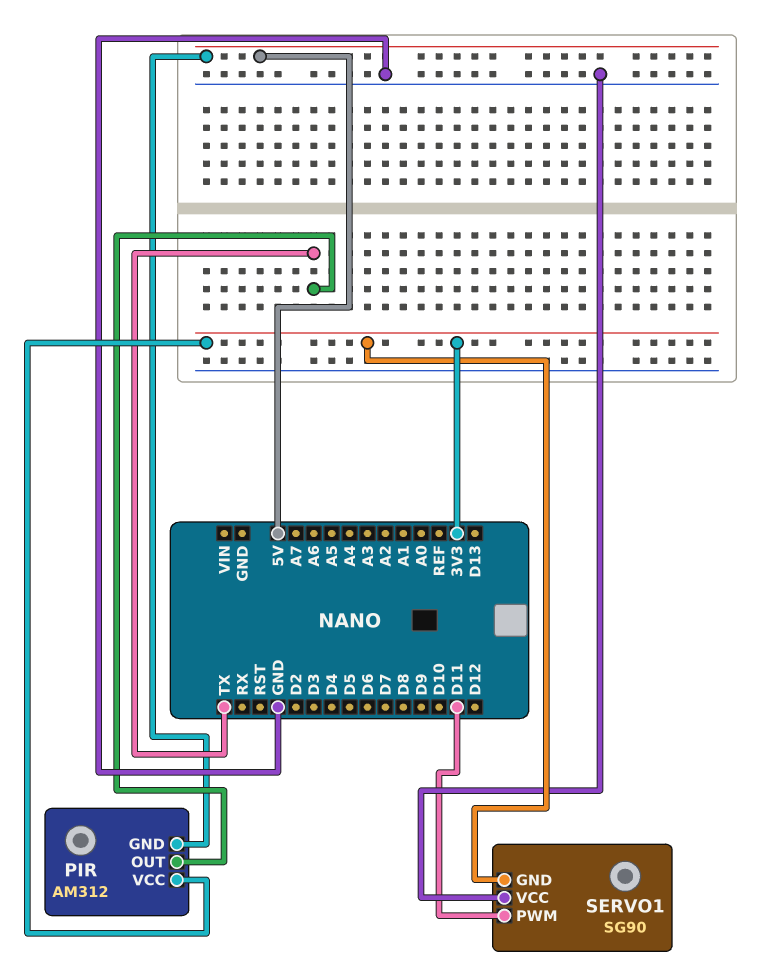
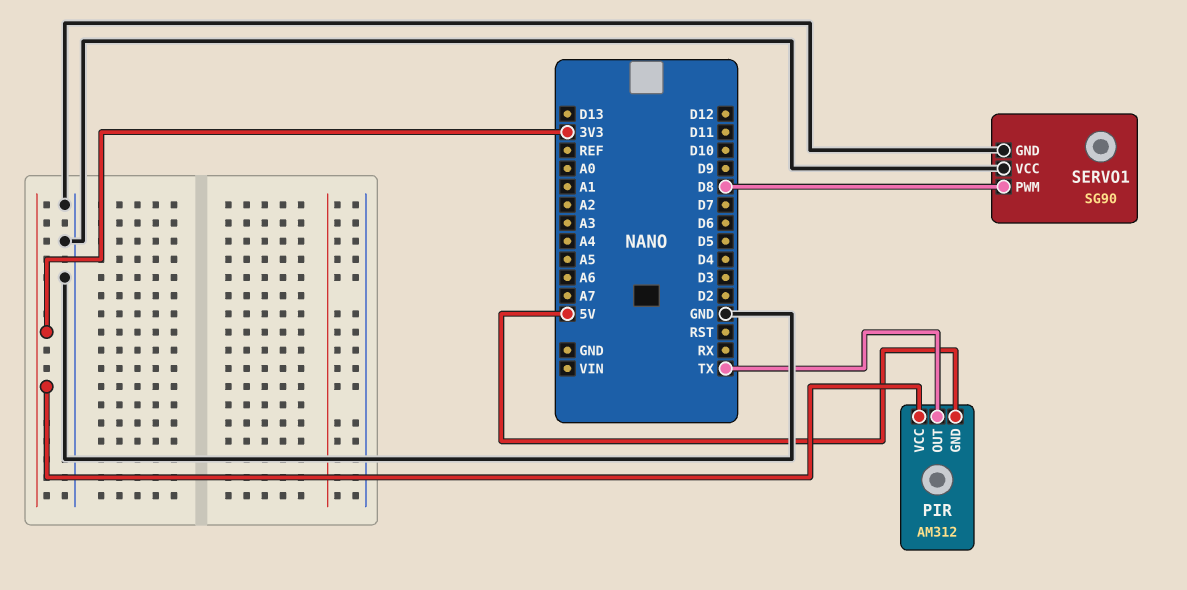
SERVO1 pin GND: 3V3 -> GND
SERVO1 pin PWM: D11 -> D8

